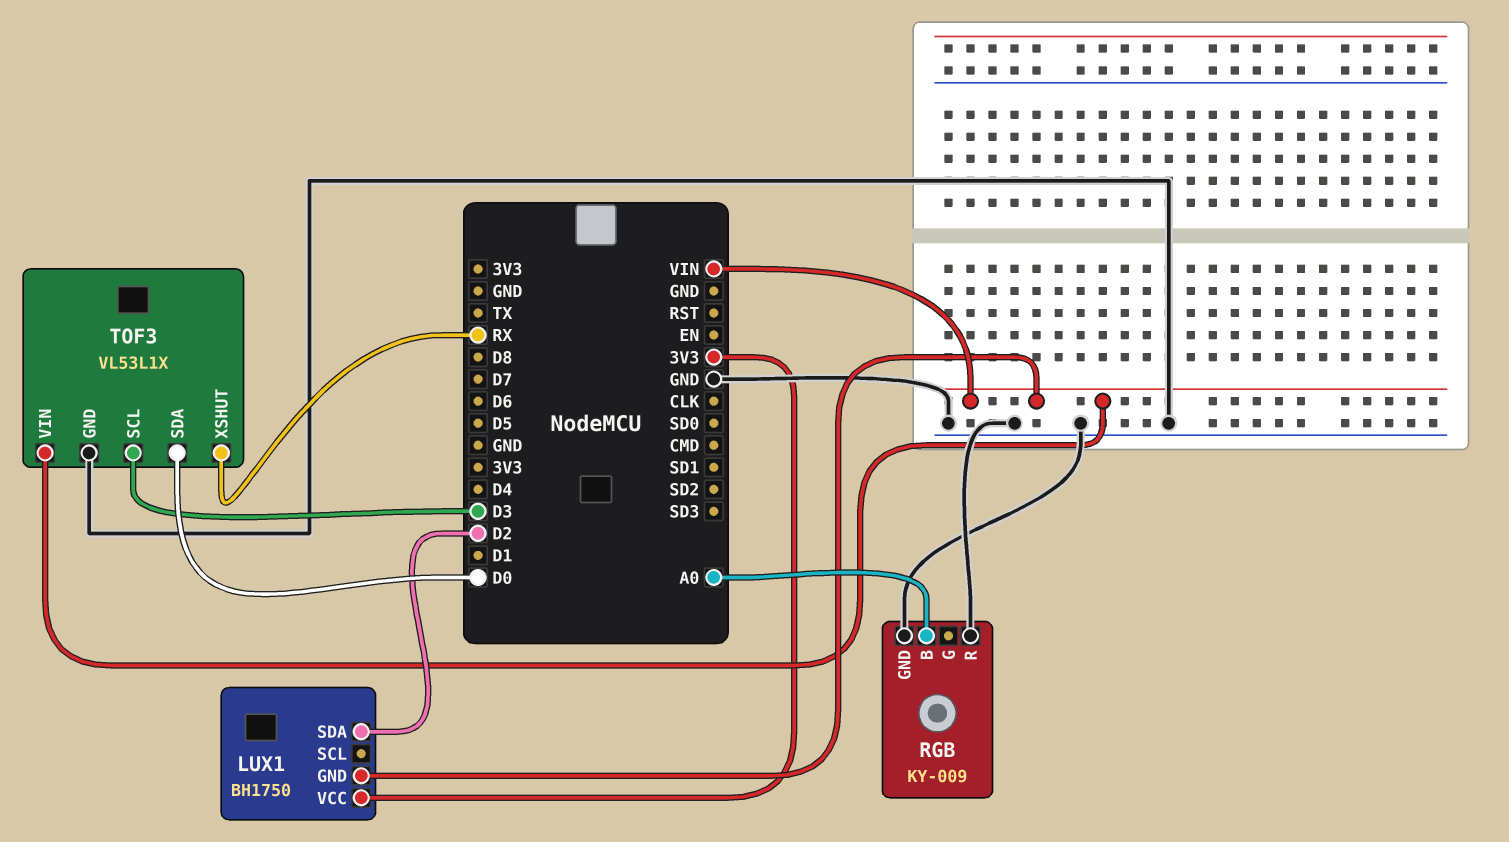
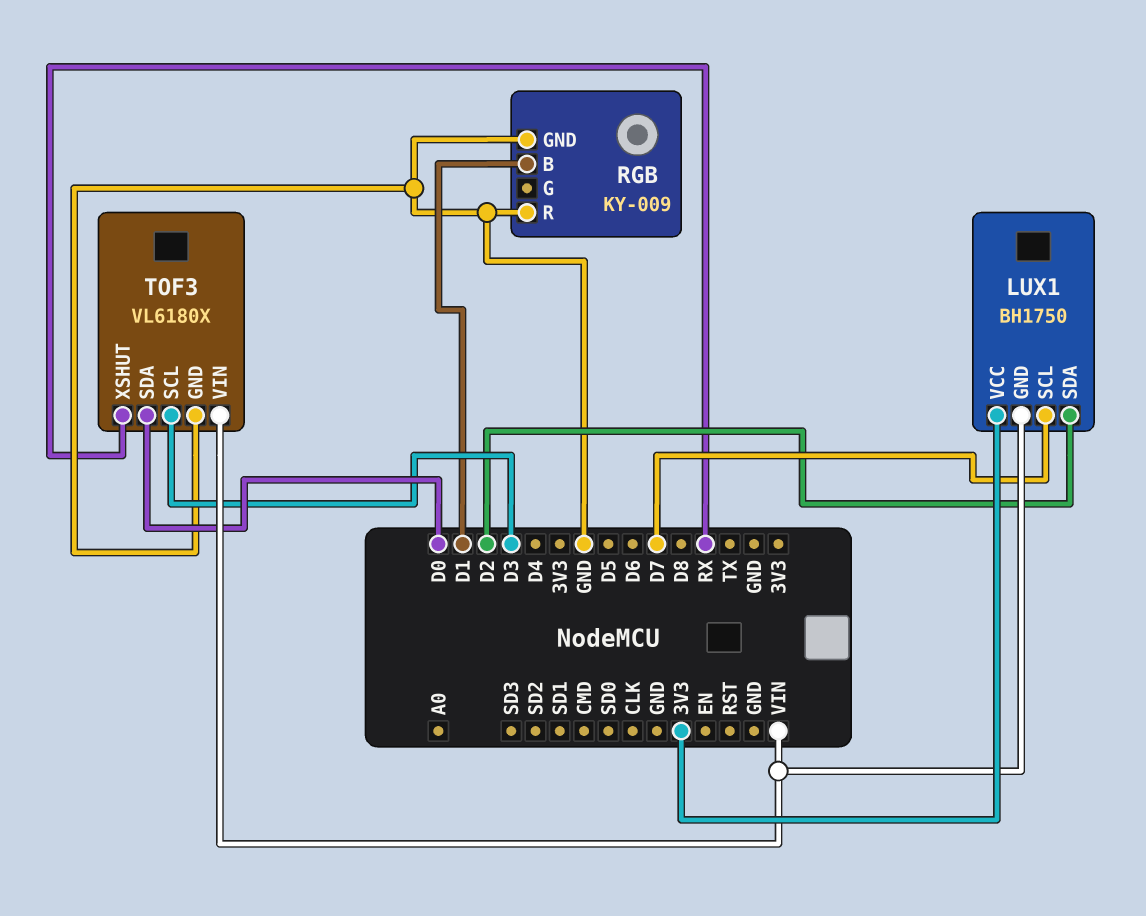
LUX1 pin SCL: none -> D7
RGB pin B: A0 -> D1
TOF3: VL53L1X -> VL6180X

